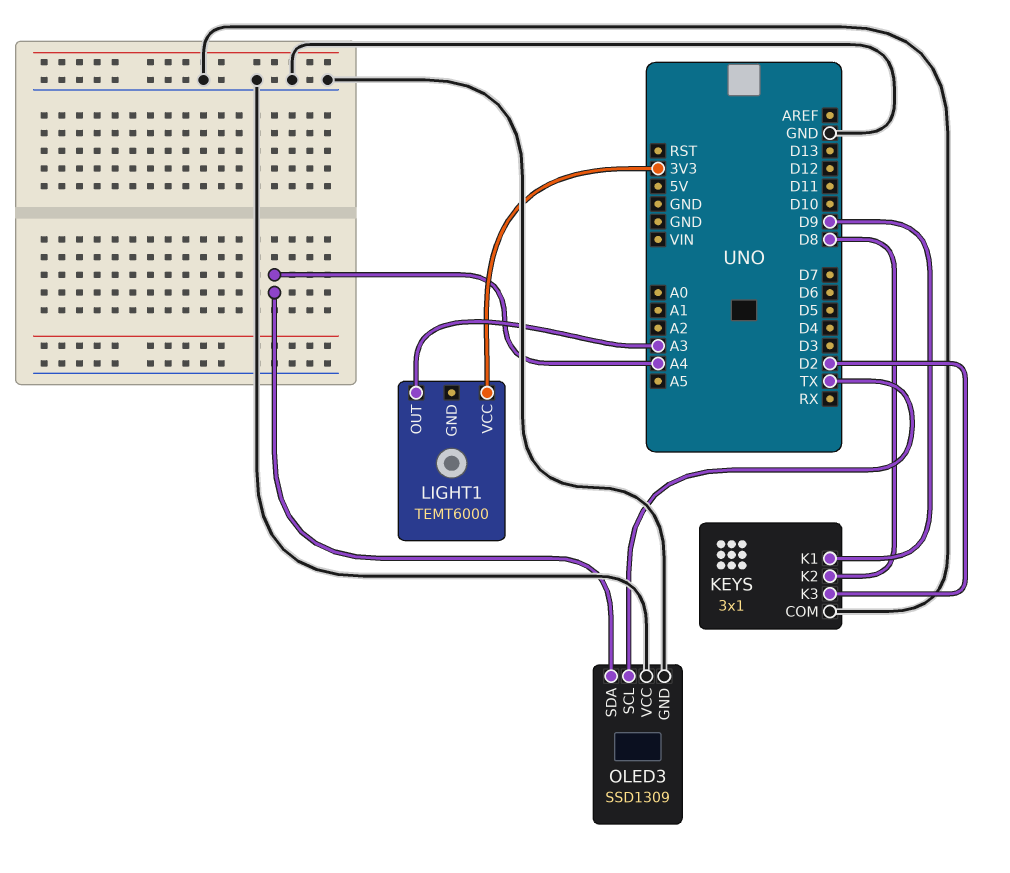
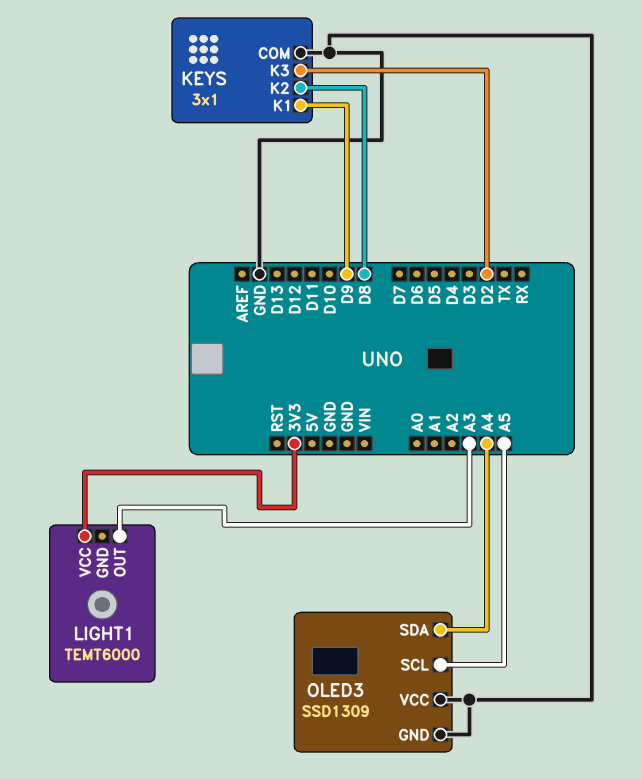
OLED3 pin SCL: TX -> A5

